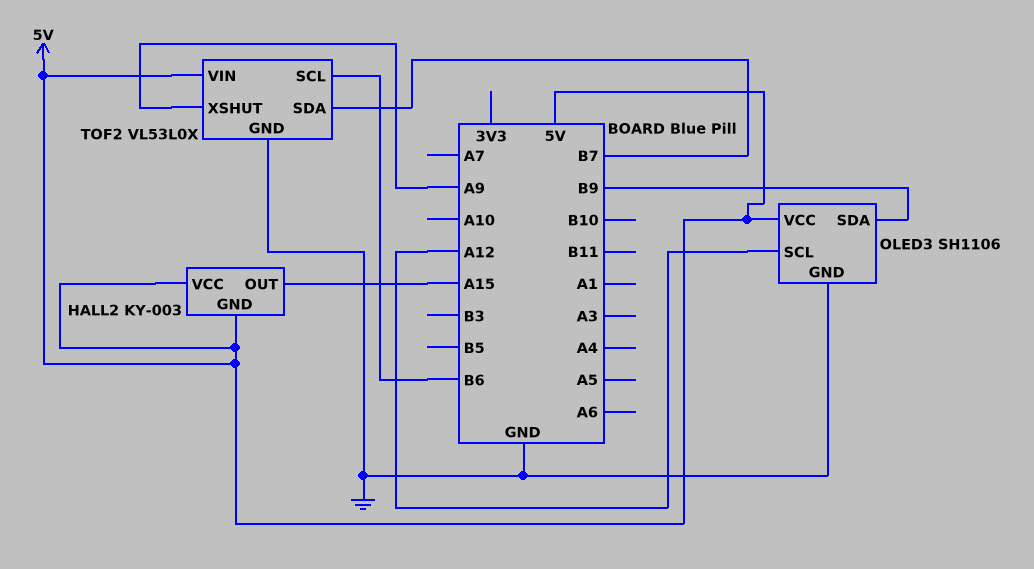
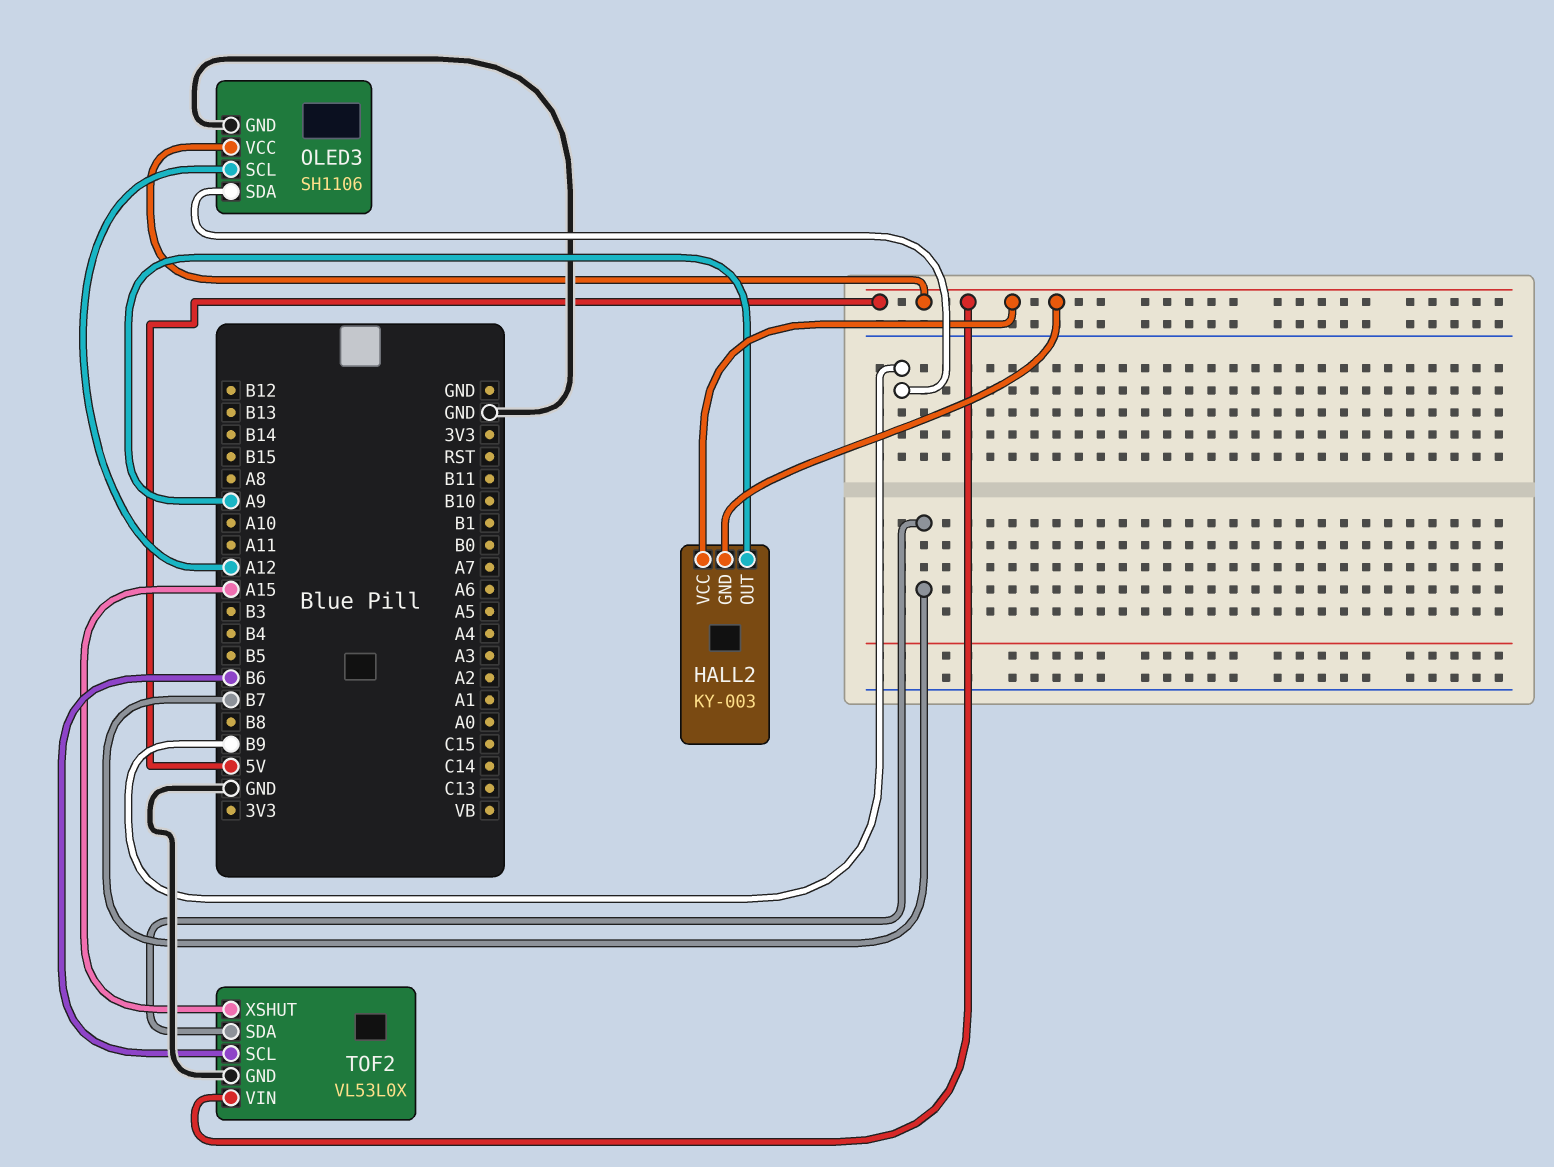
HALL2 pin OUT: A15 -> A9
TOF2 pin XSHUT: A9 -> A15

